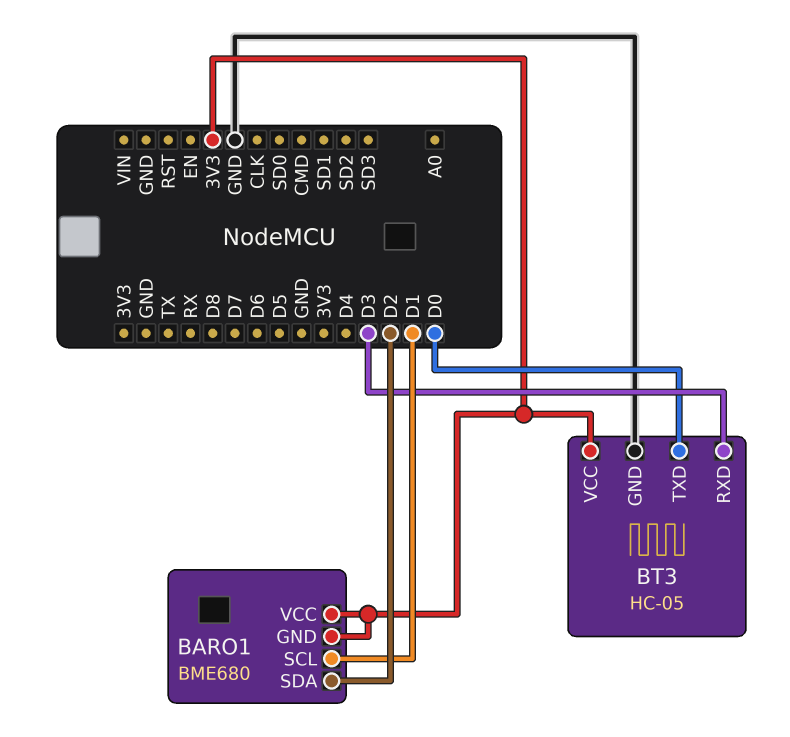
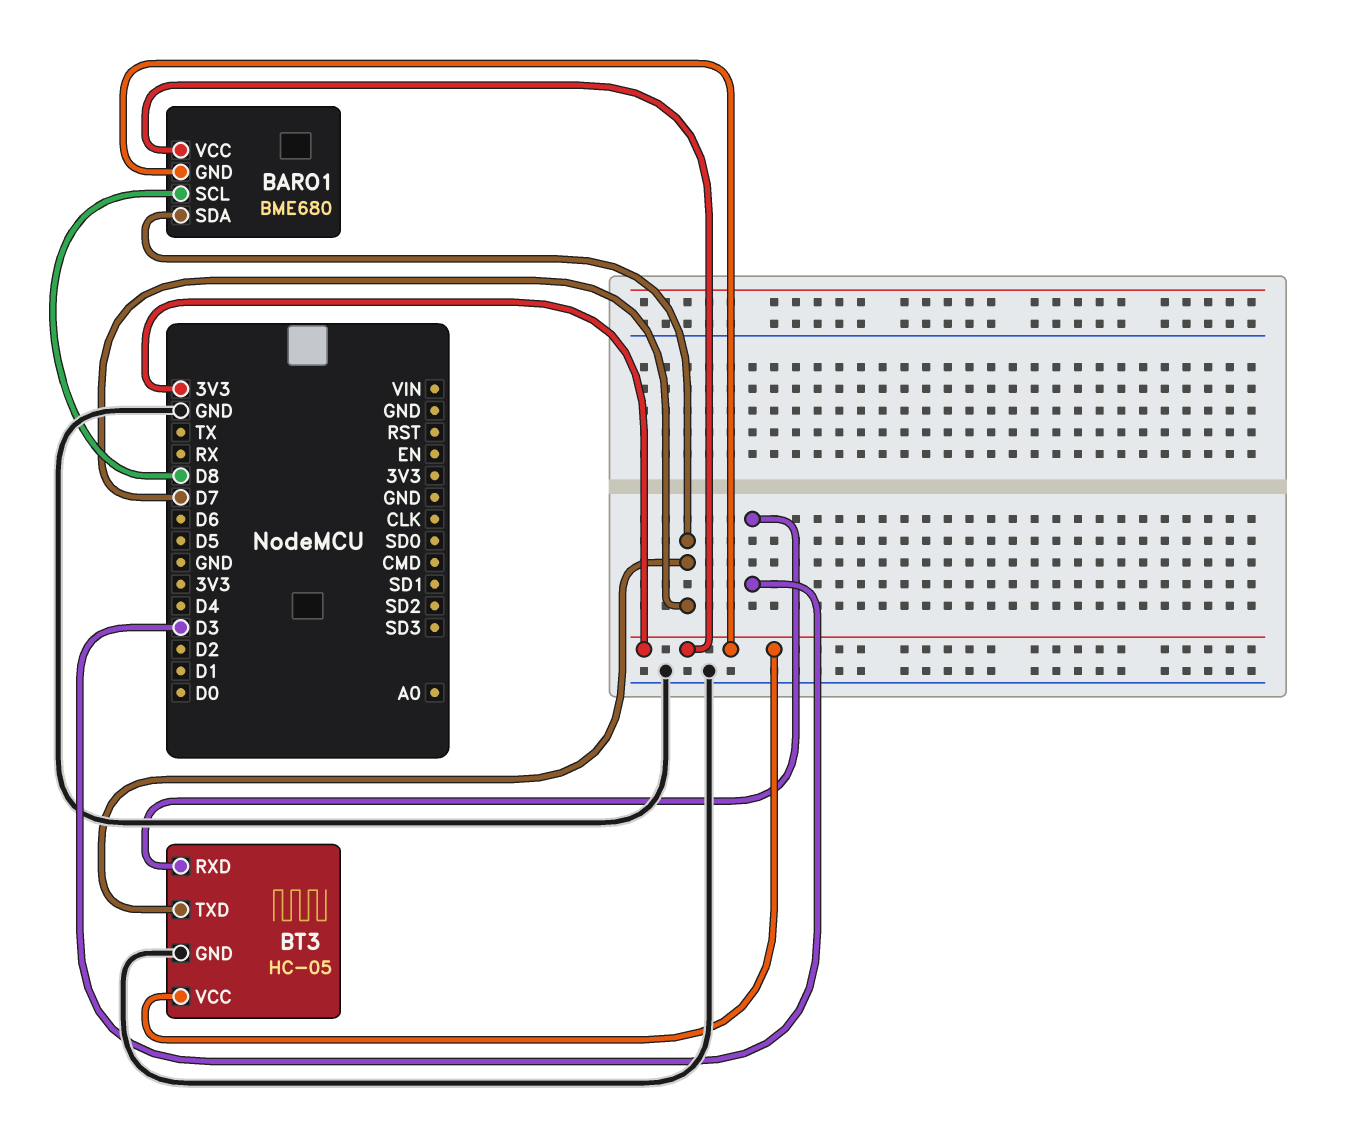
BARO1 pin SCL: D1 -> D8
BARO1 pin SDA: D2 -> D7
BT3 pin TXD: D0 -> D7

